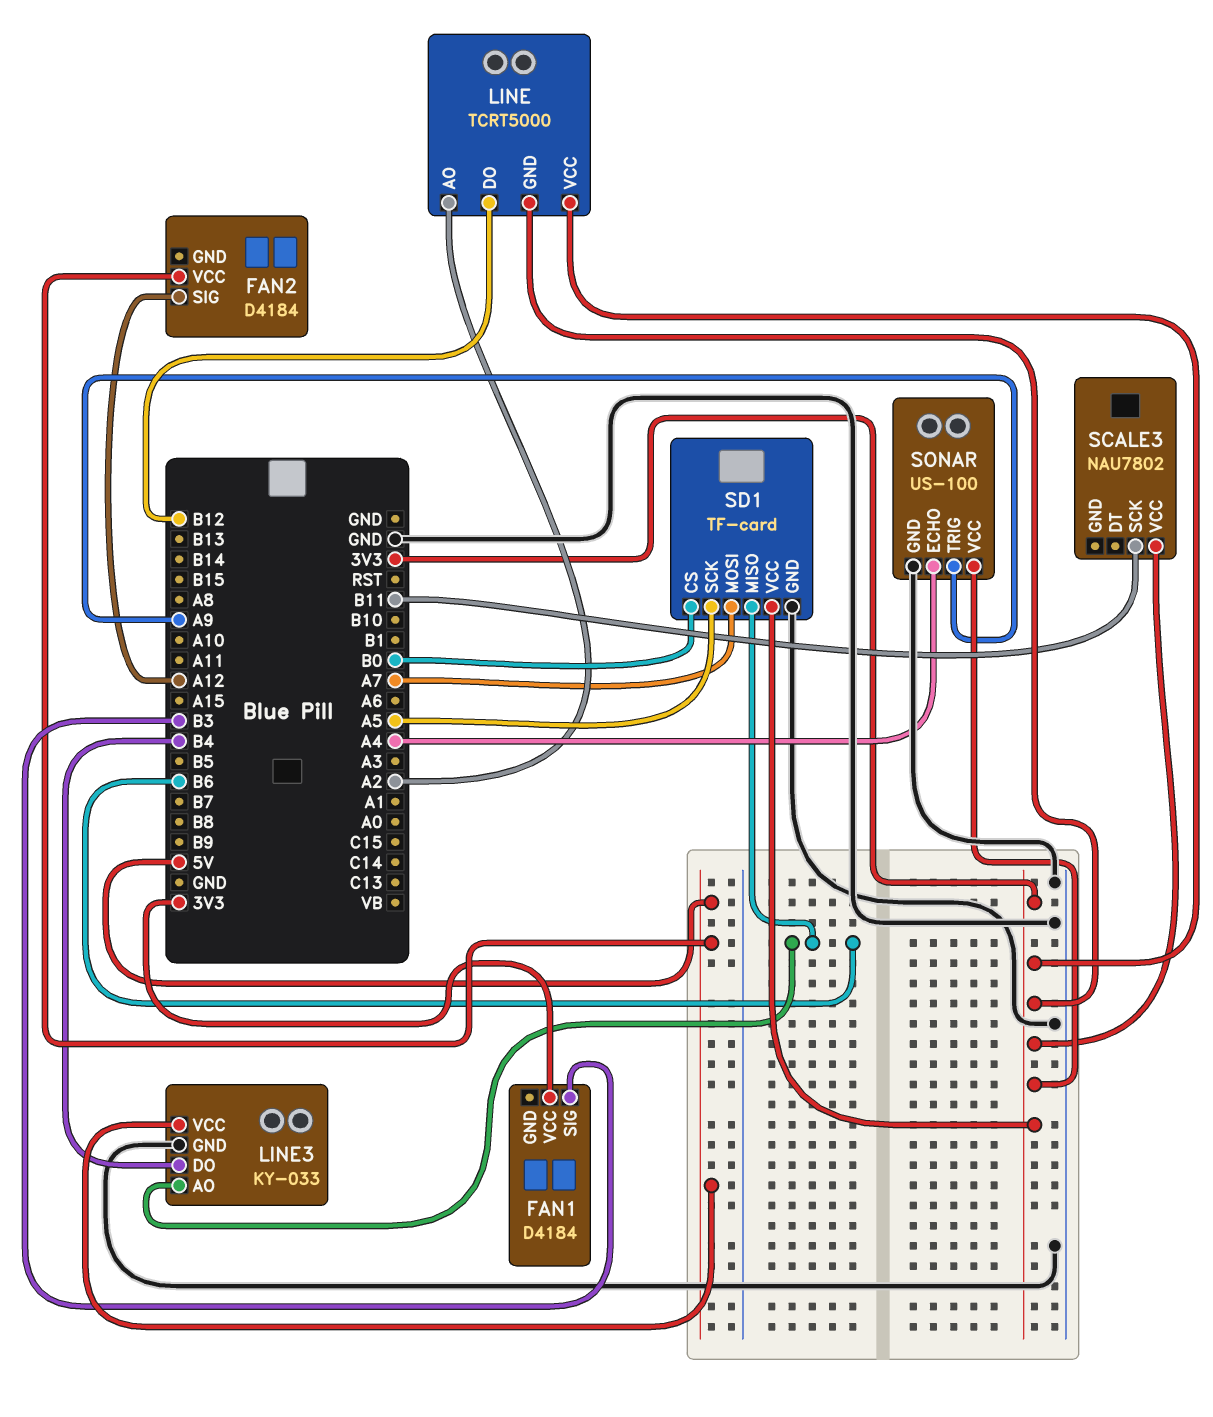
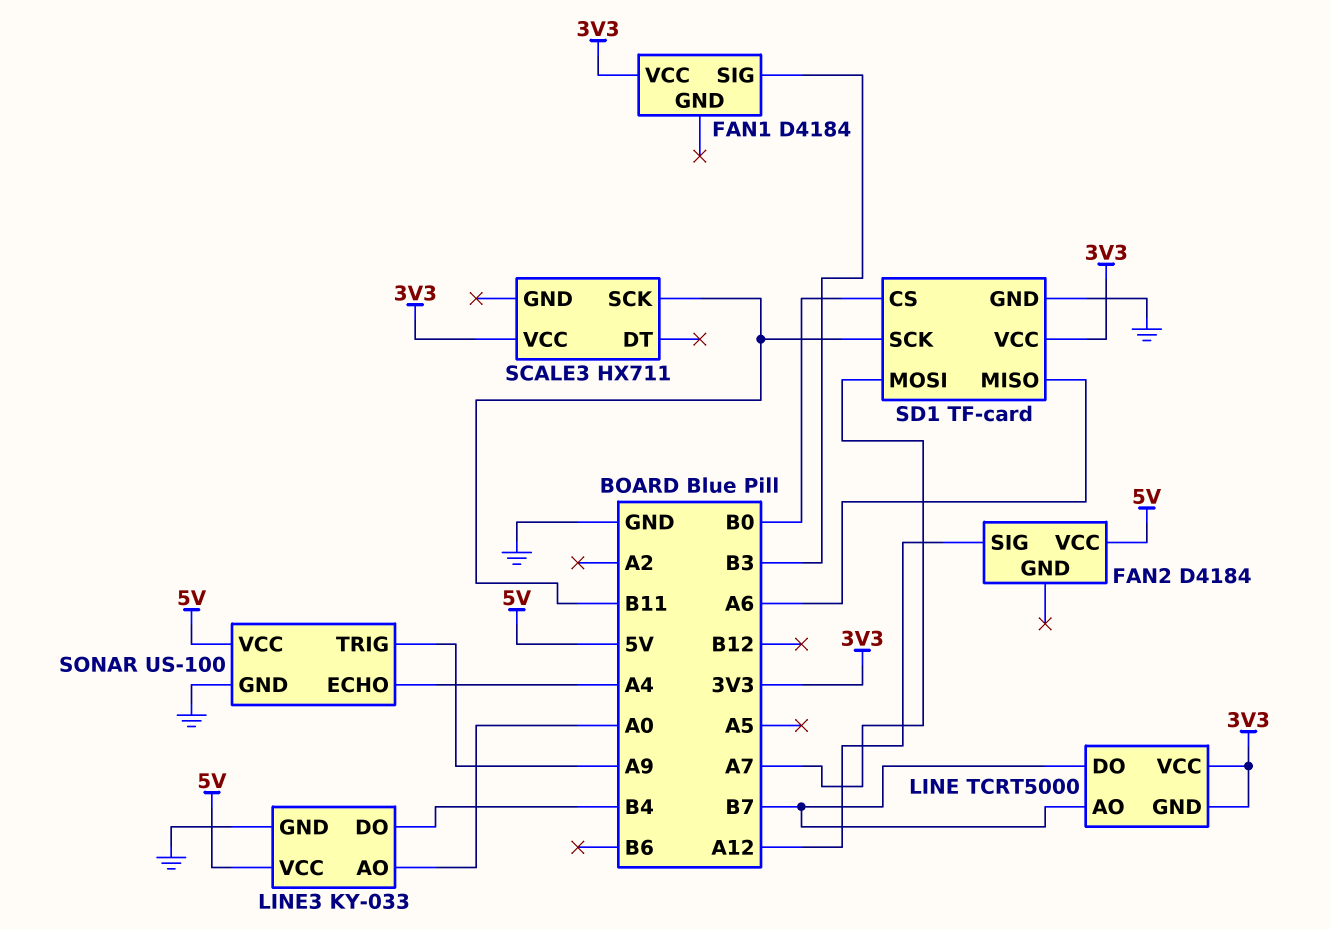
LINE pin AO: A2 -> B7
LINE pin DO: B12 -> B7
LINE3 pin AO: B6 -> A0
SCALE3: NAU7802 -> HX711
SD1 pin MISO: B6 -> A6
SD1 pin SCK: A5 -> B11
SONAR pin VCC: 3V3 -> 5V

